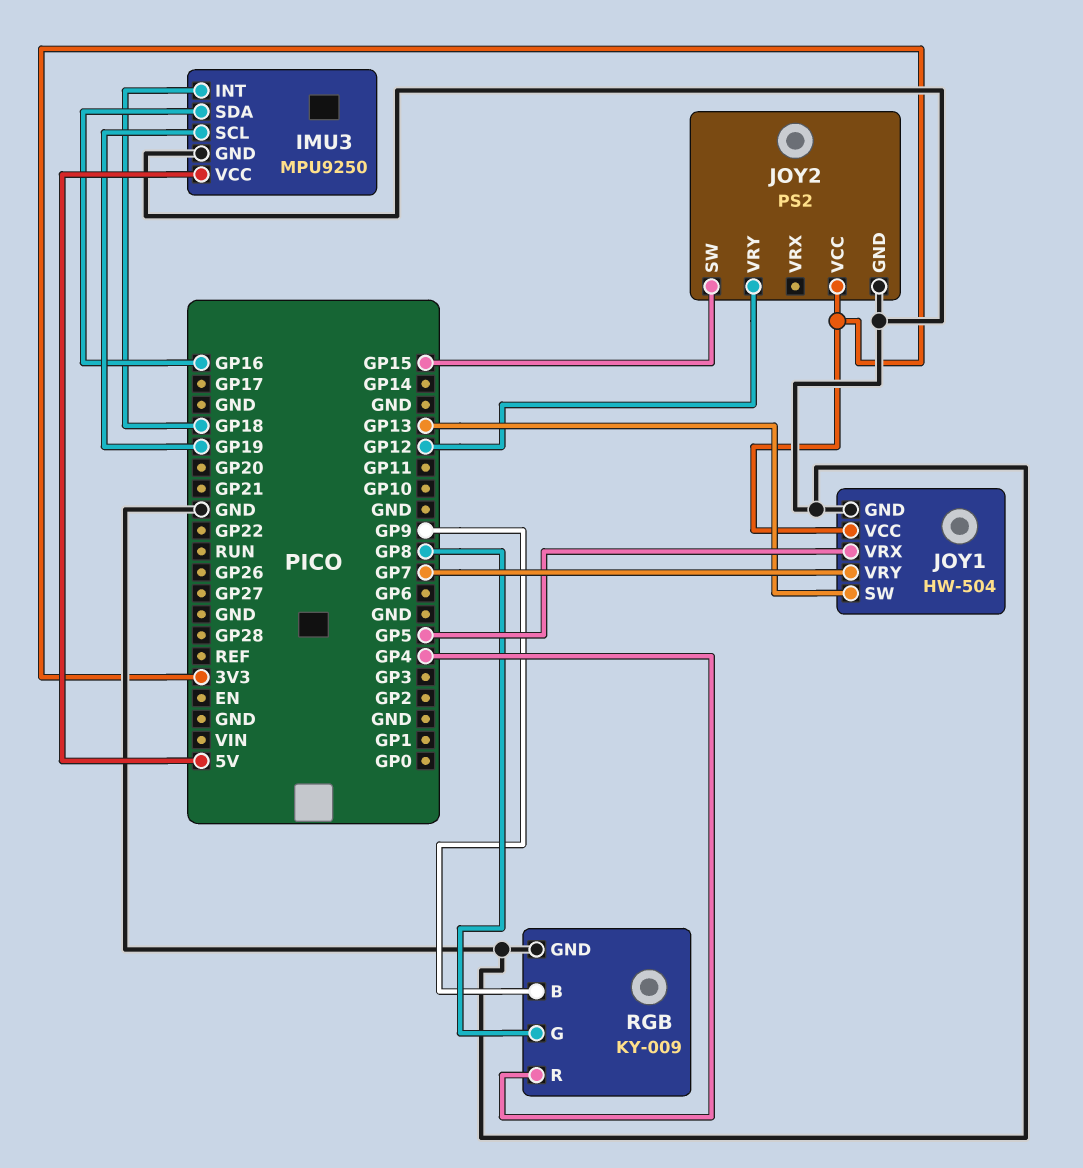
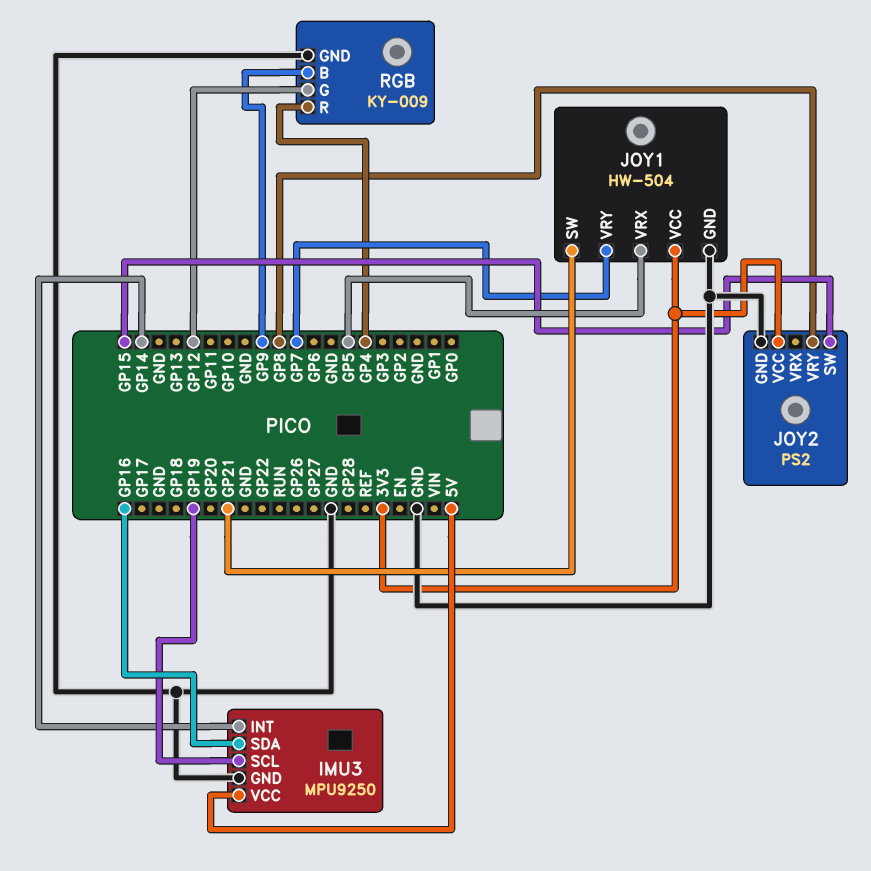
IMU3 pin INT: GP18 -> GP14
JOY1 pin SW: GP13 -> GP21
JOY2 pin VRY: GP12 -> GP8
RGB pin G: GP8 -> GP12

